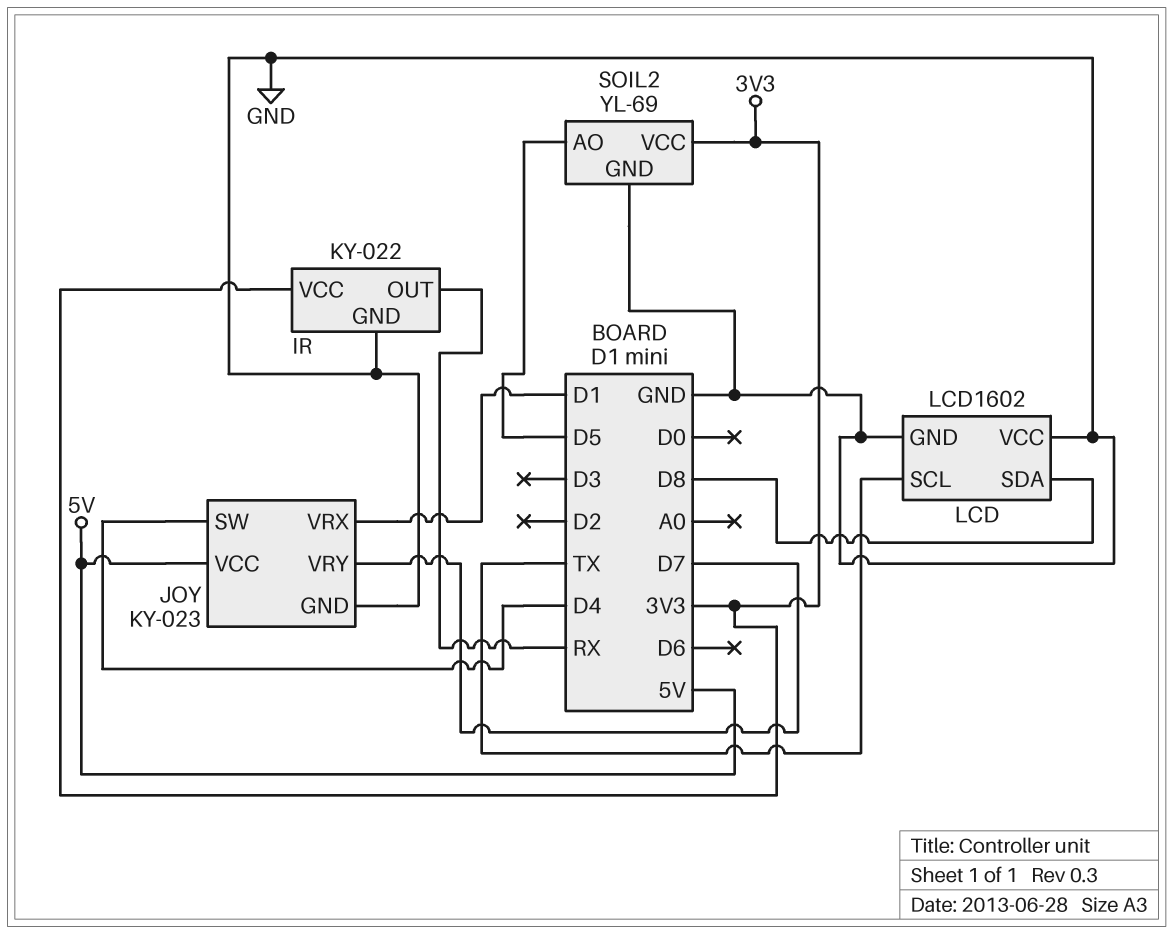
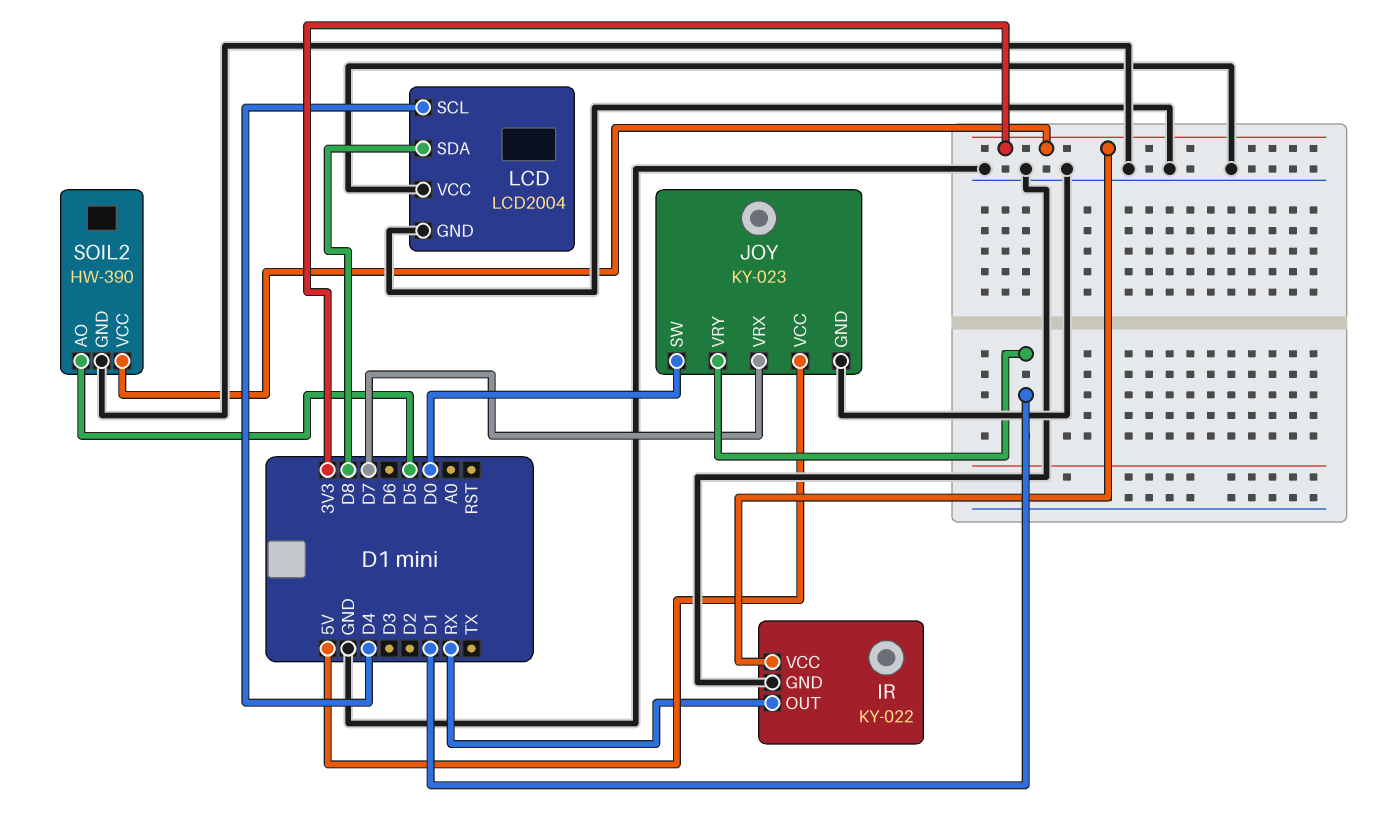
JOY pin SW: D4 -> D0
JOY pin VRX: D1 -> D7
JOY pin VRY: D7 -> D1
LCD: LCD1602 -> LCD2004
LCD pin SCL: TX -> D4
SOIL2: YL-69 -> HW-390

